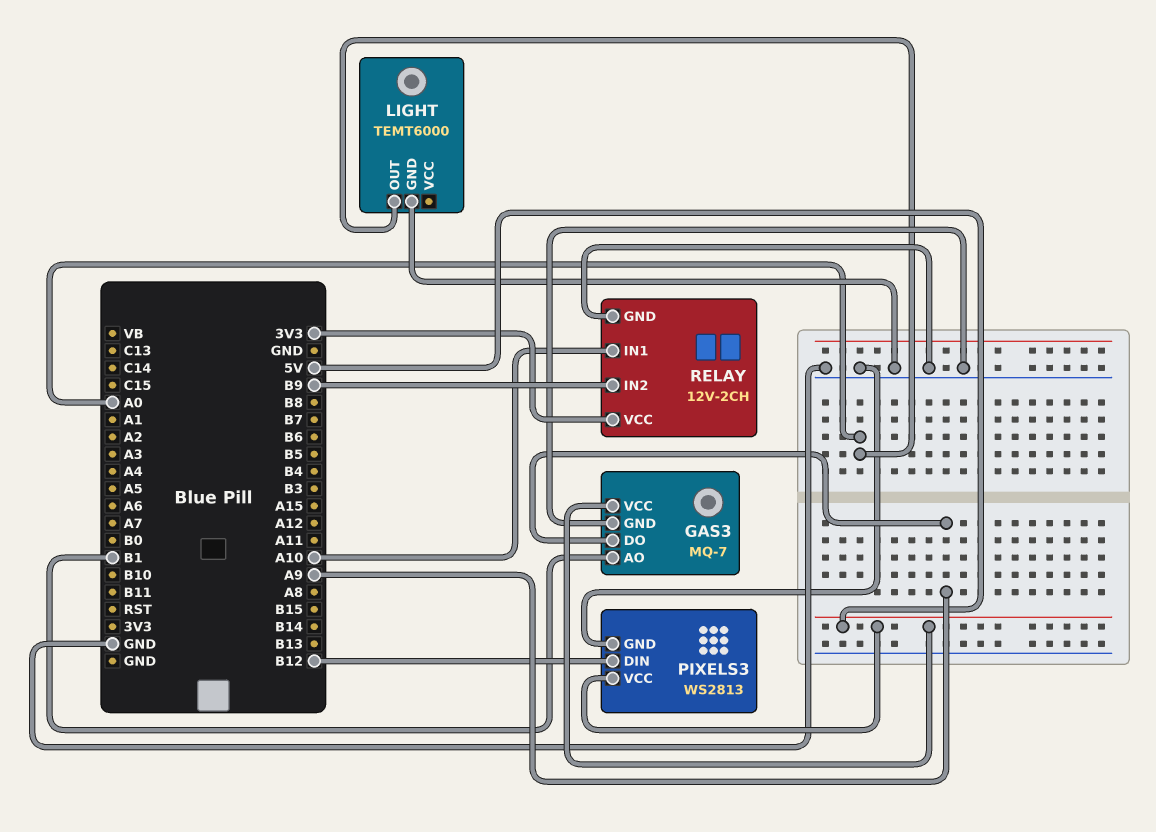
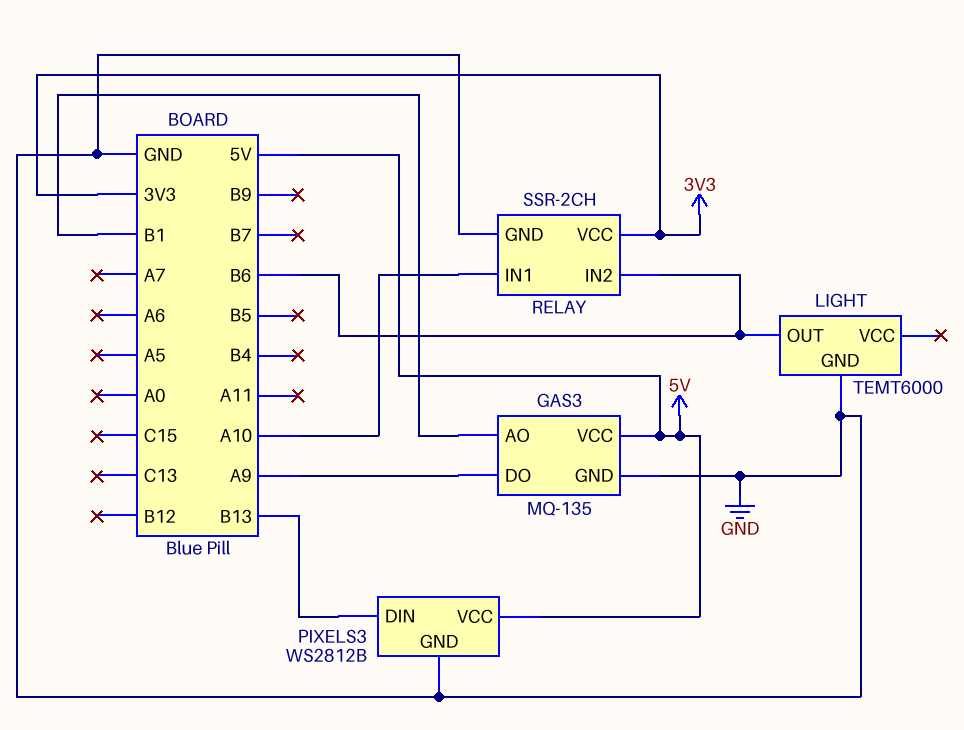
GAS3: MQ-7 -> MQ-135
LIGHT pin OUT: A0 -> B6
PIXELS3: WS2813 -> WS2812B
PIXELS3 pin DIN: B12 -> B13
RELAY: 12V-2CH -> SSR-2CH
RELAY pin IN2: B9 -> B6

